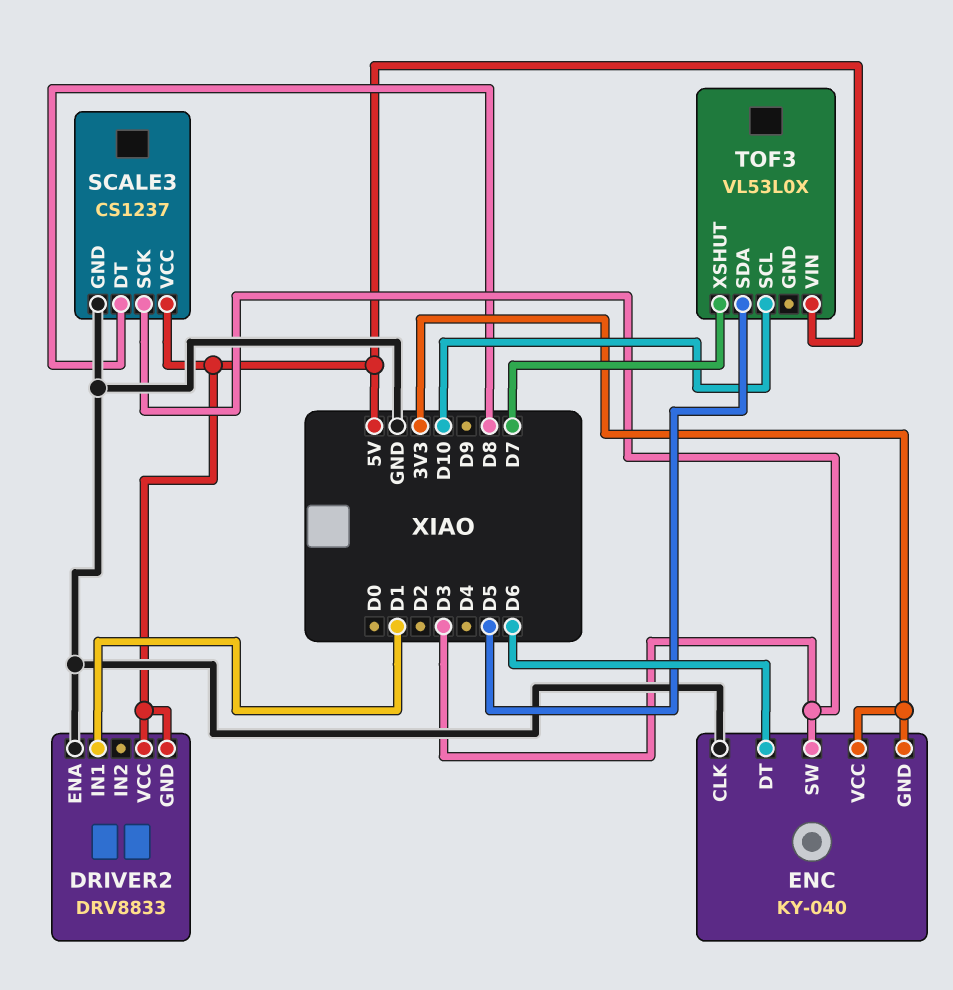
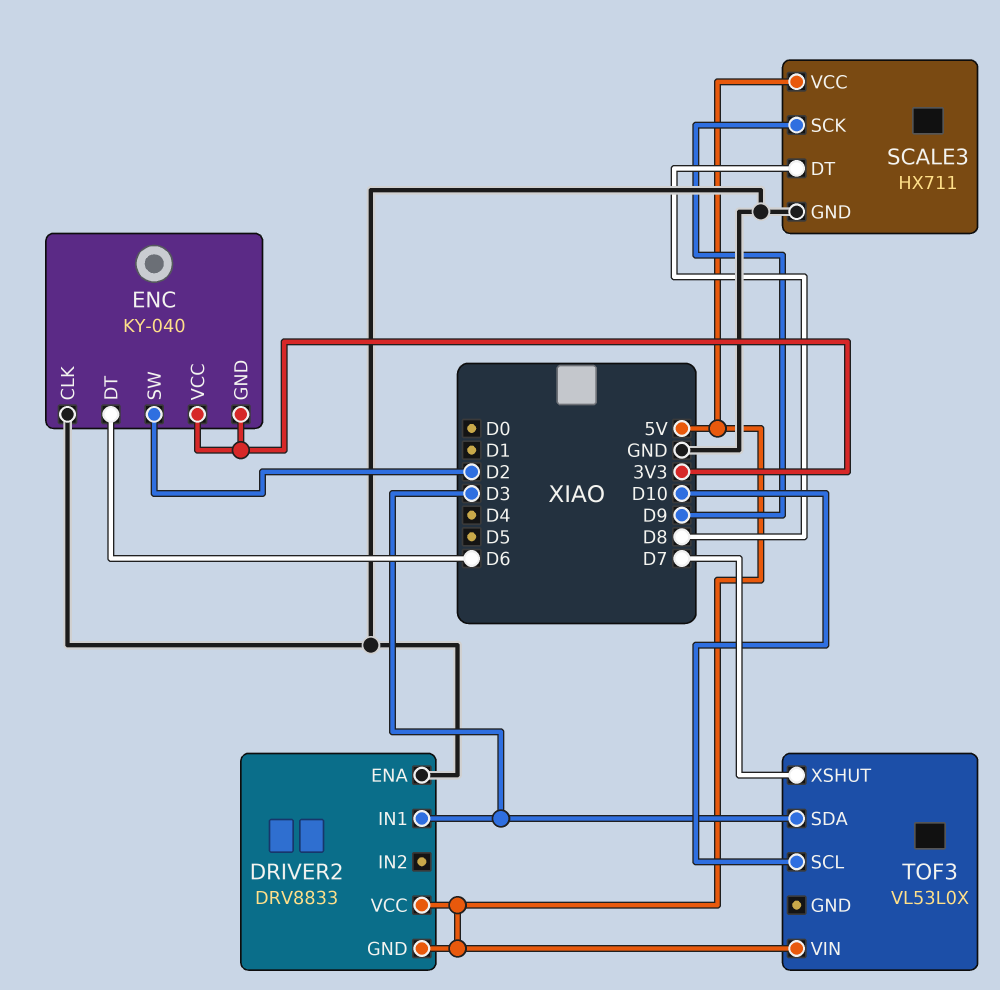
DRIVER2 pin IN1: D1 -> D3
ENC pin SW: D3 -> D2
SCALE3: CS1237 -> HX711
SCALE3 pin SCK: D3 -> D9
TOF3 pin SDA: D5 -> D3

